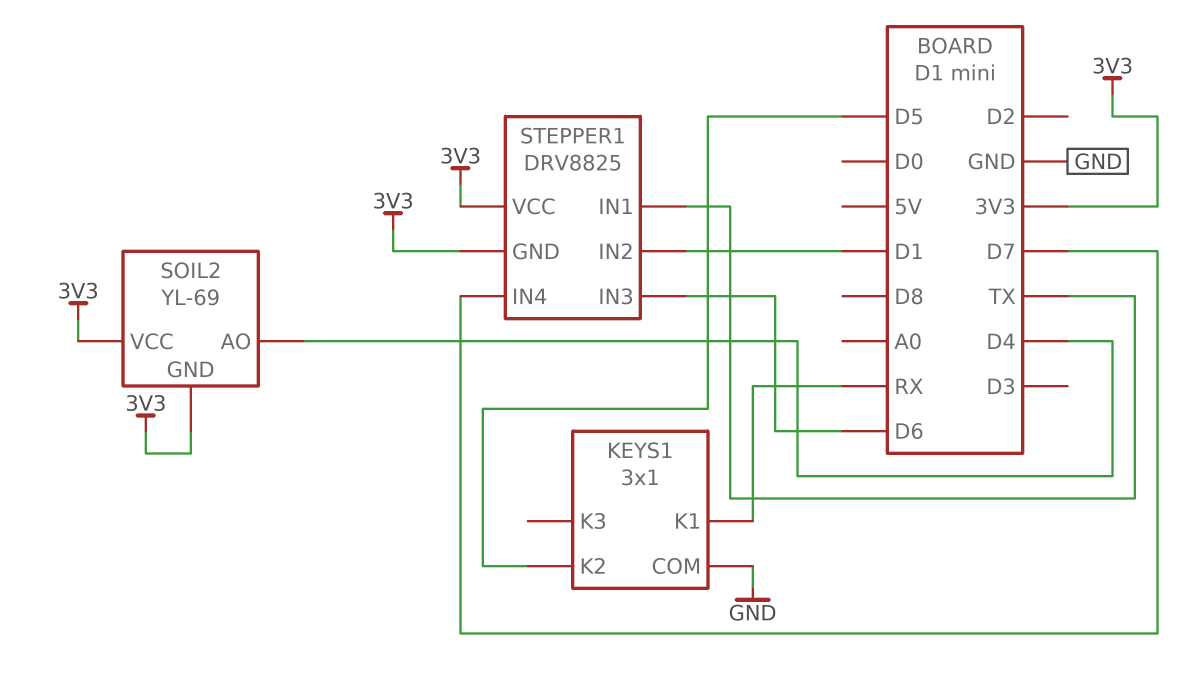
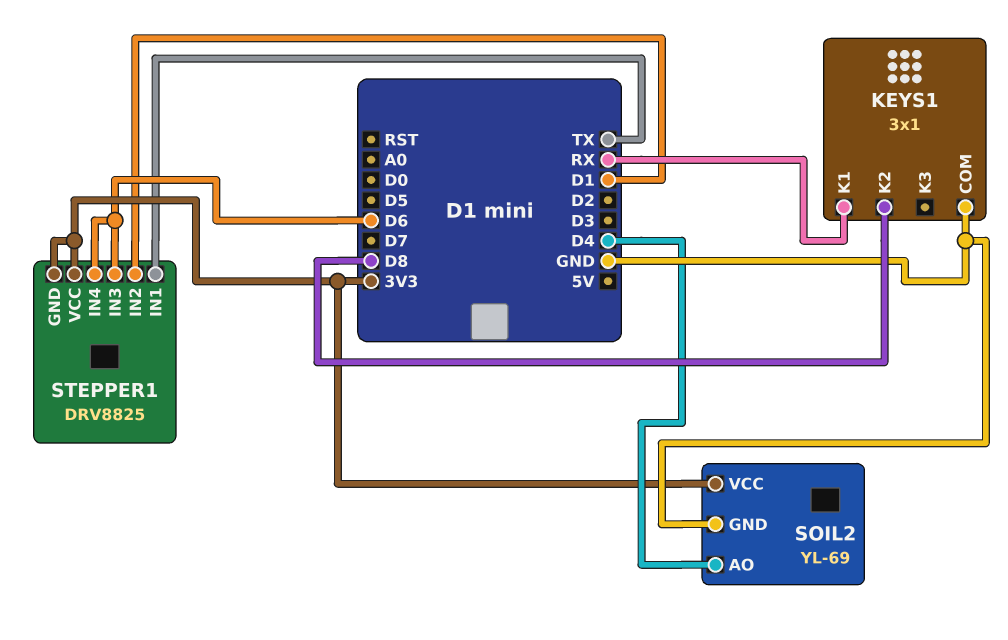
KEYS1 pin K2: D5 -> D8
SOIL2 pin GND: 3V3 -> GND
STEPPER1 pin IN4: D7 -> D6

